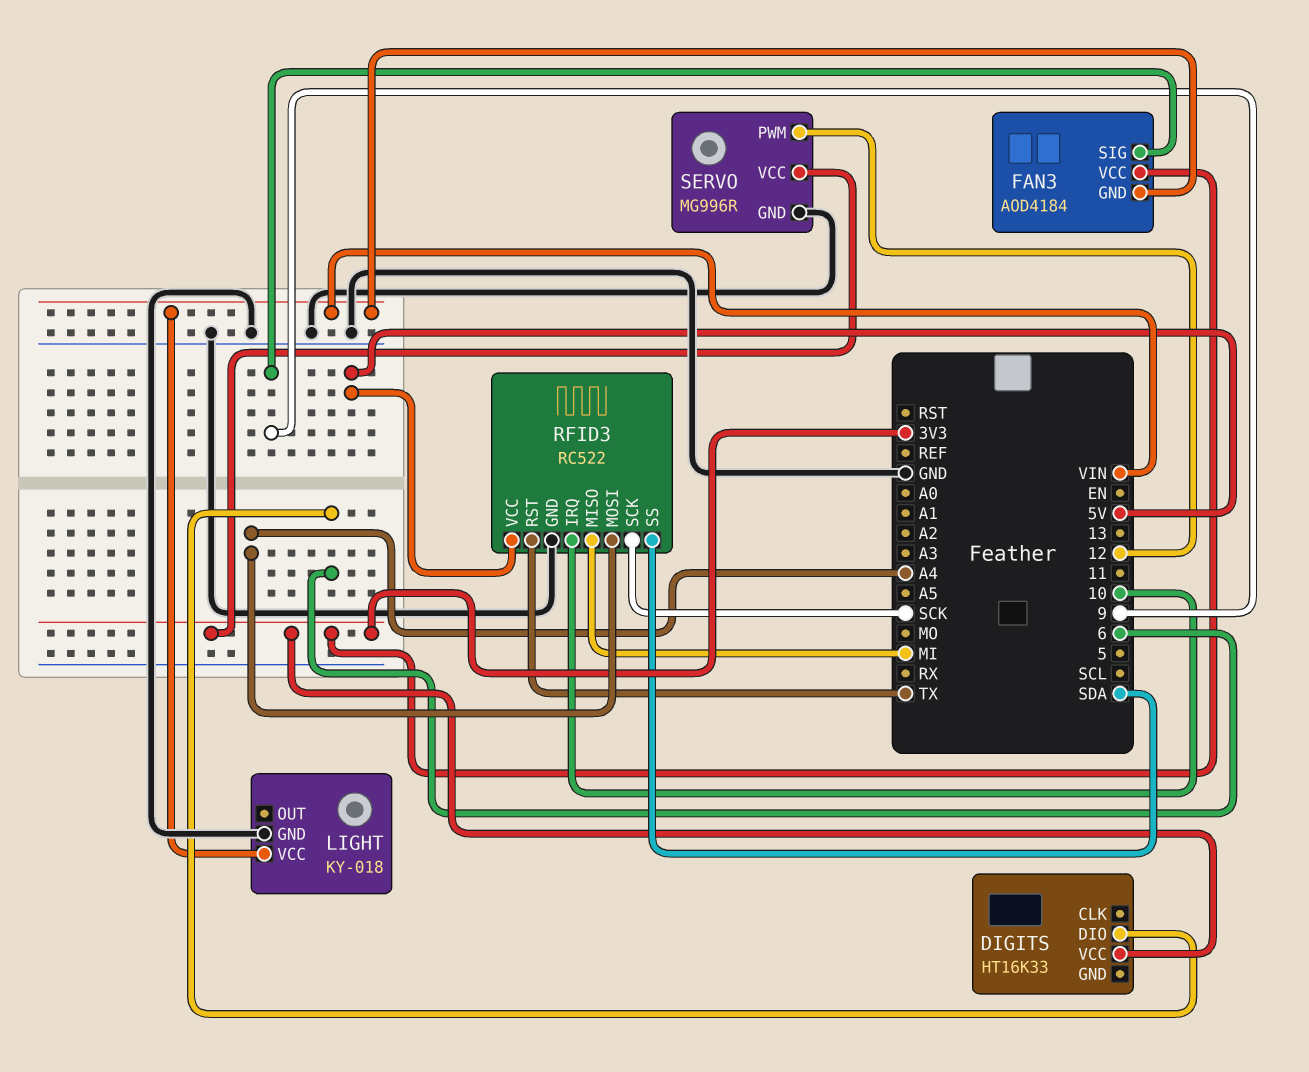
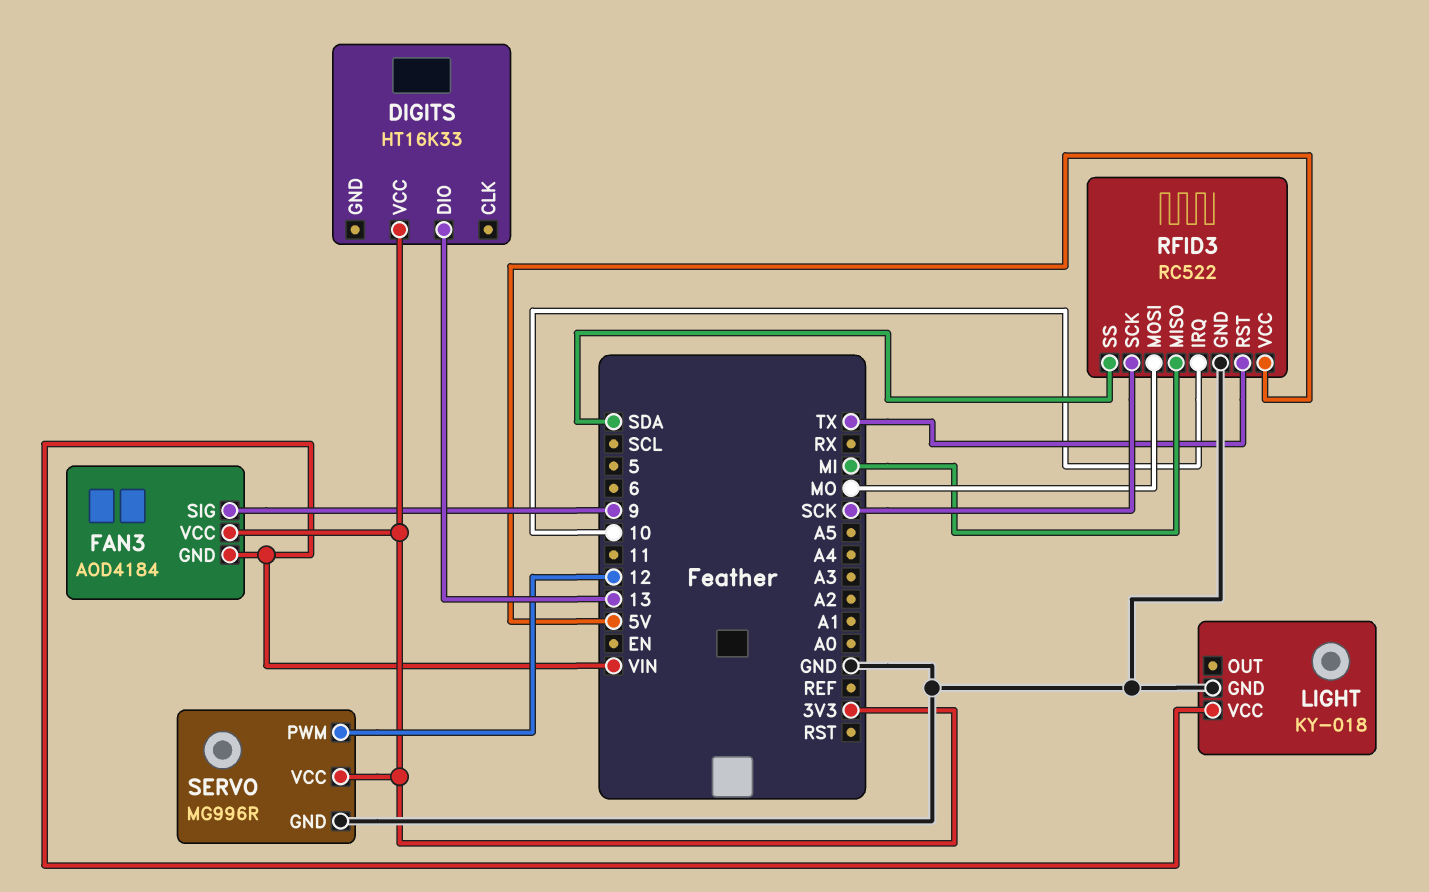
DIGITS pin DIO: 6 -> 13
RFID3 pin MOSI: A4 -> MO

